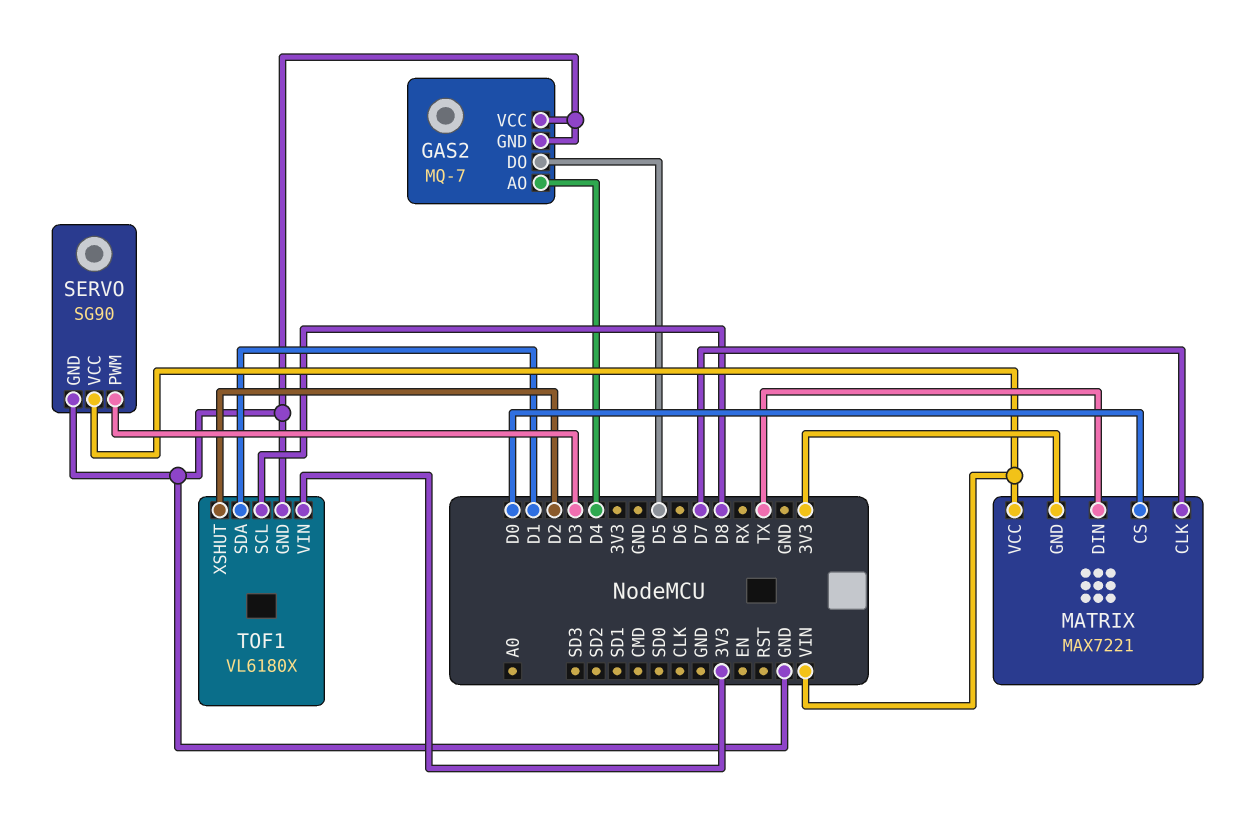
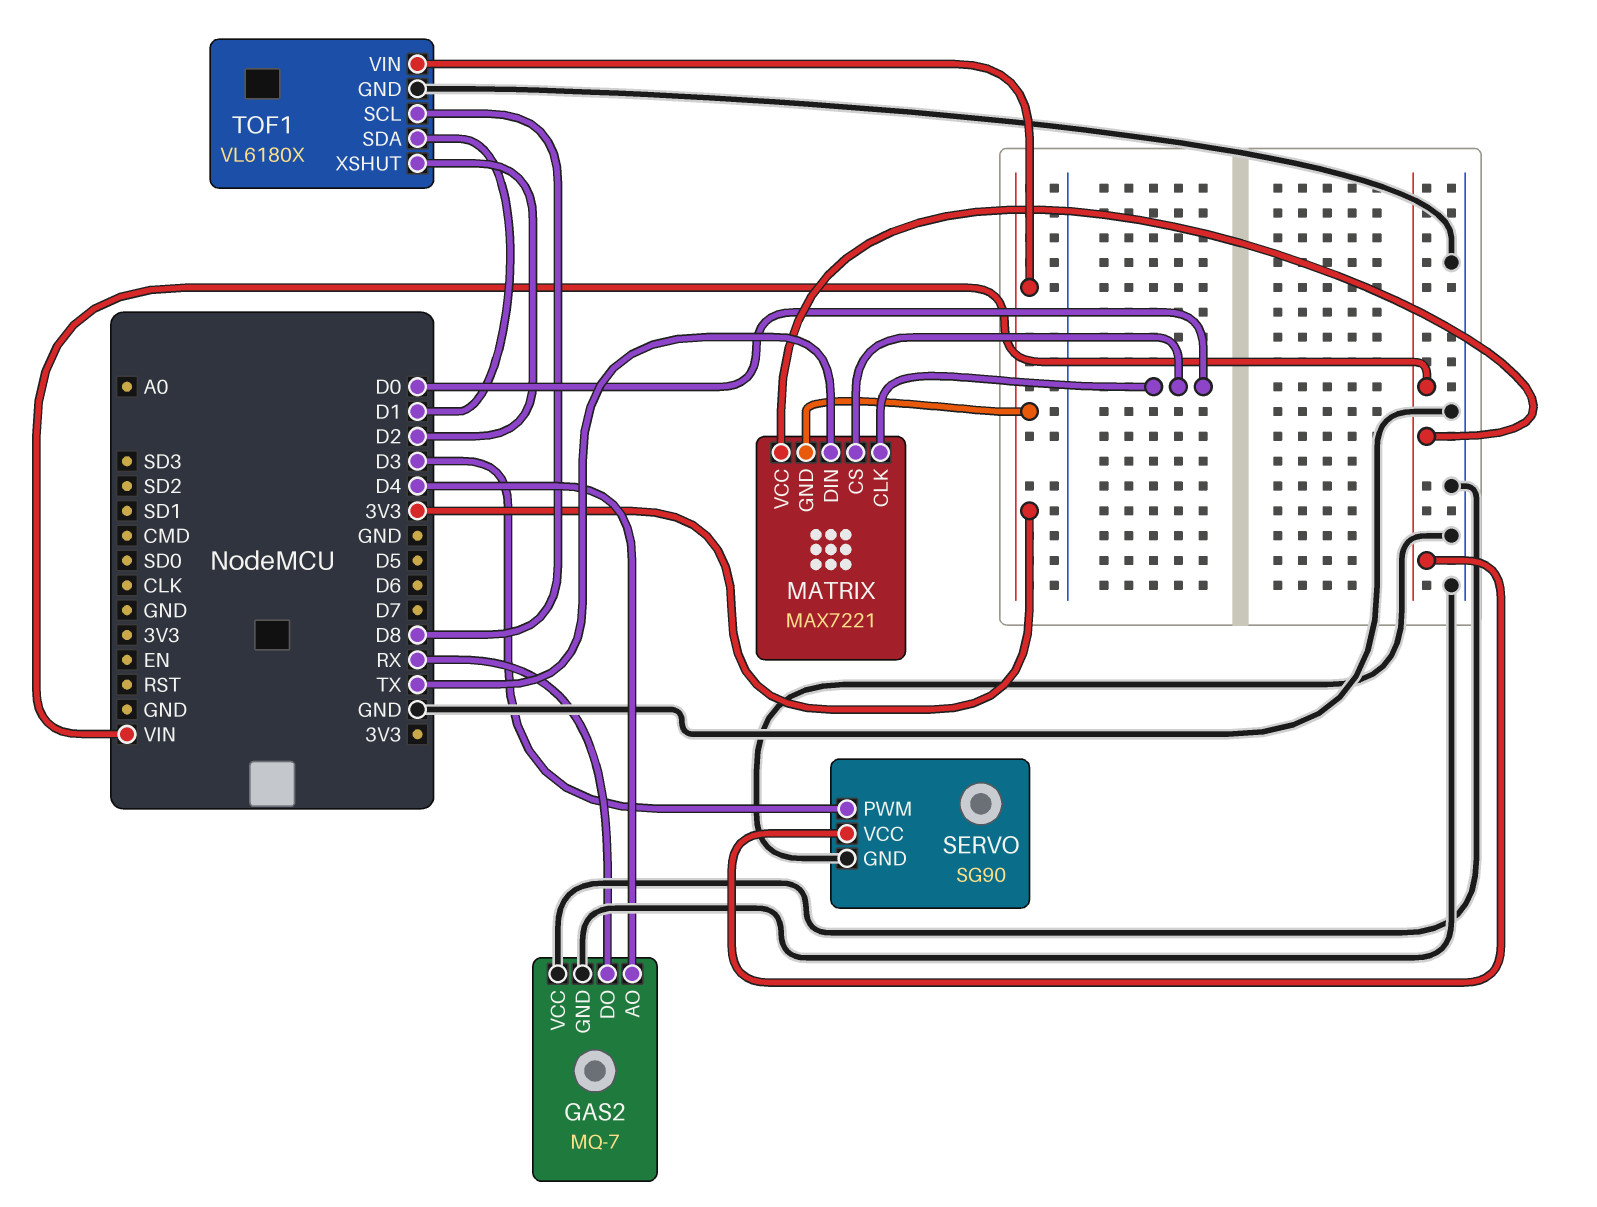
GAS2 pin DO: D5 -> RX
MATRIX pin CLK: D7 -> D0

